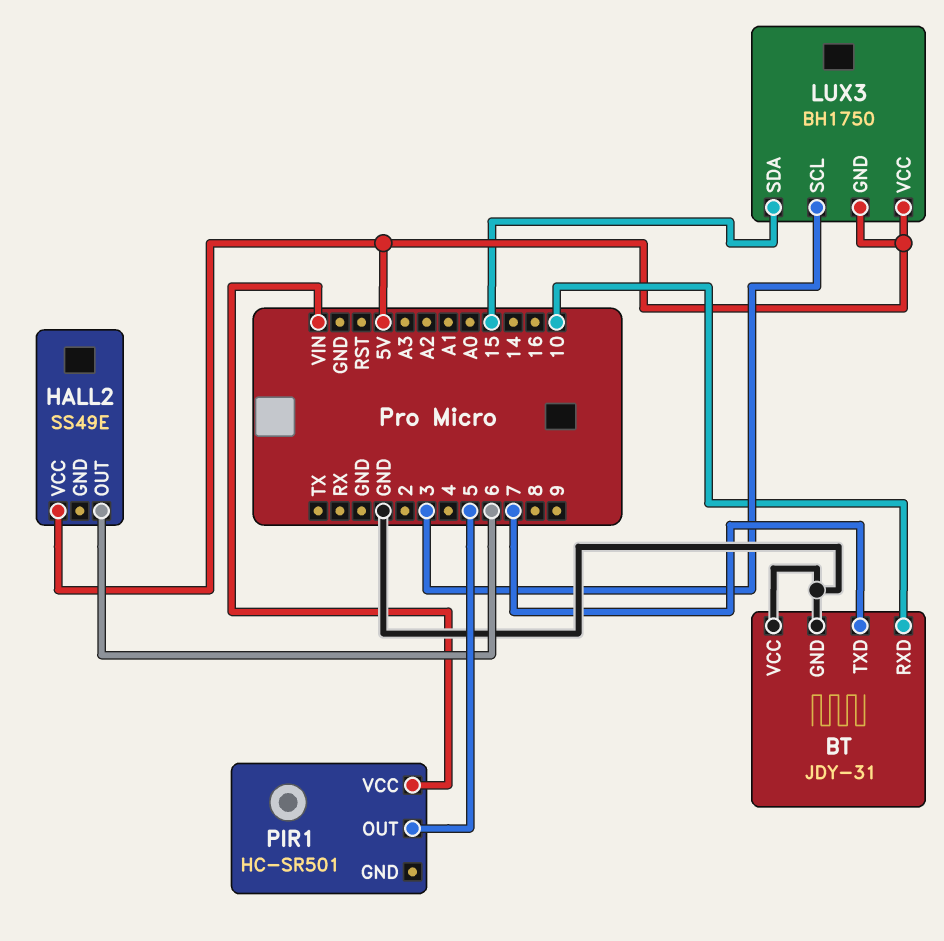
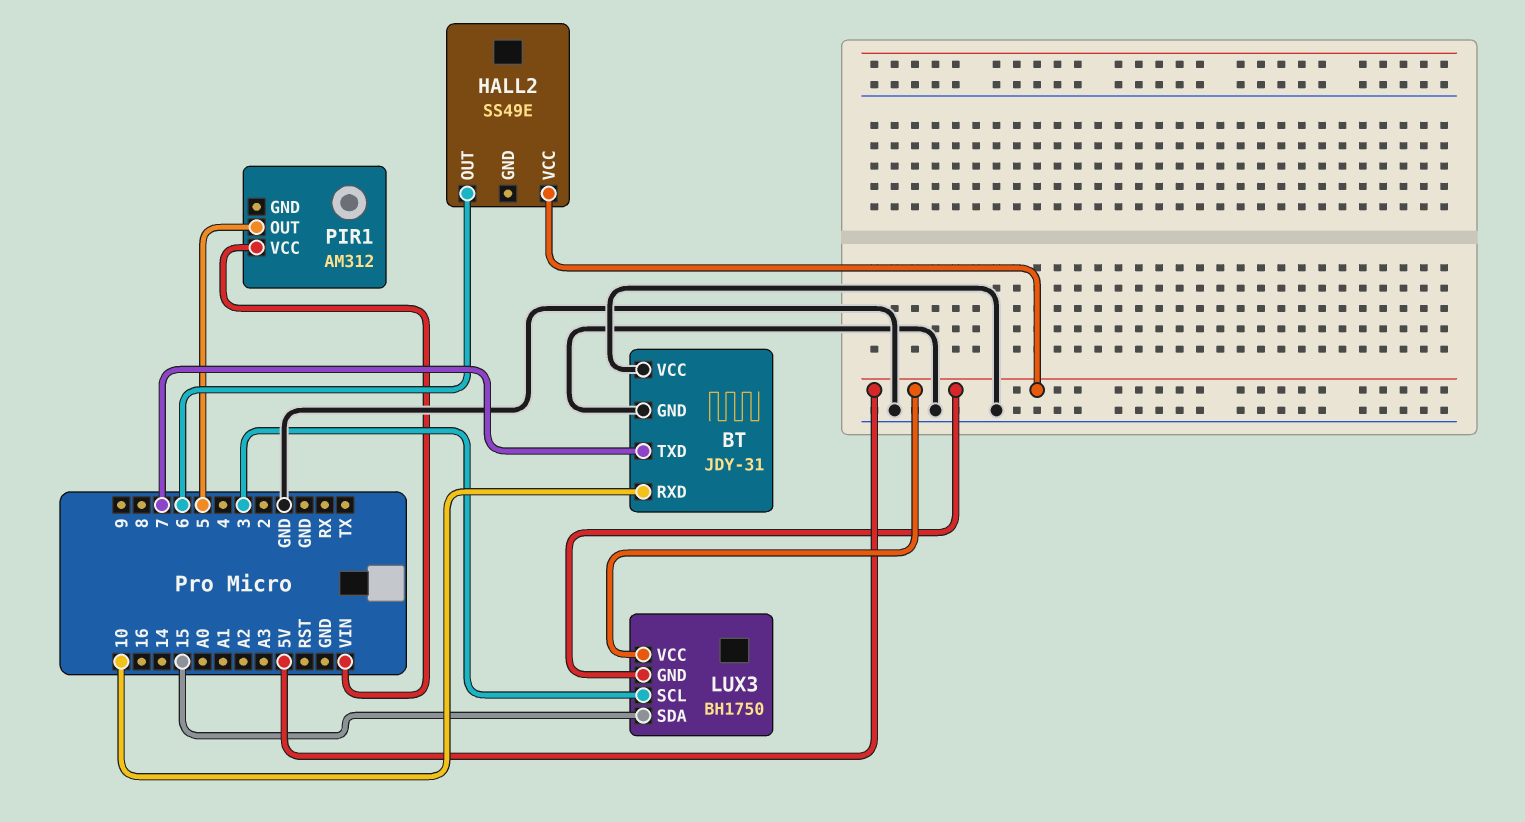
PIR1: HC-SR501 -> AM312

